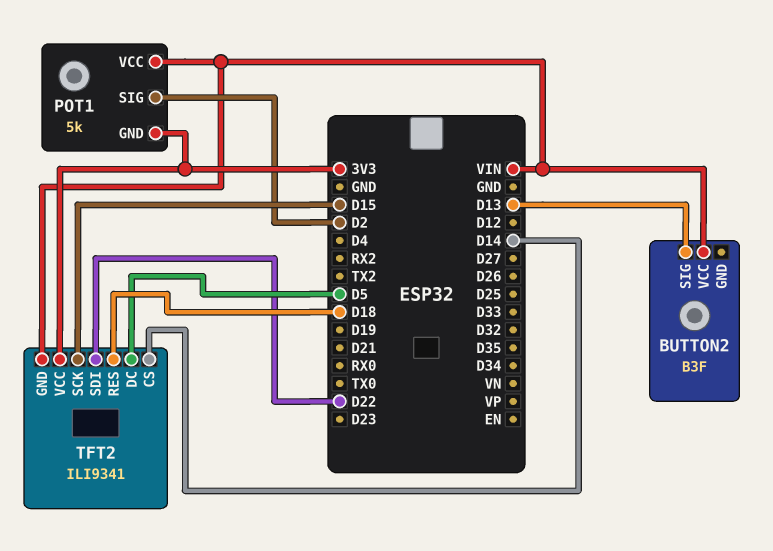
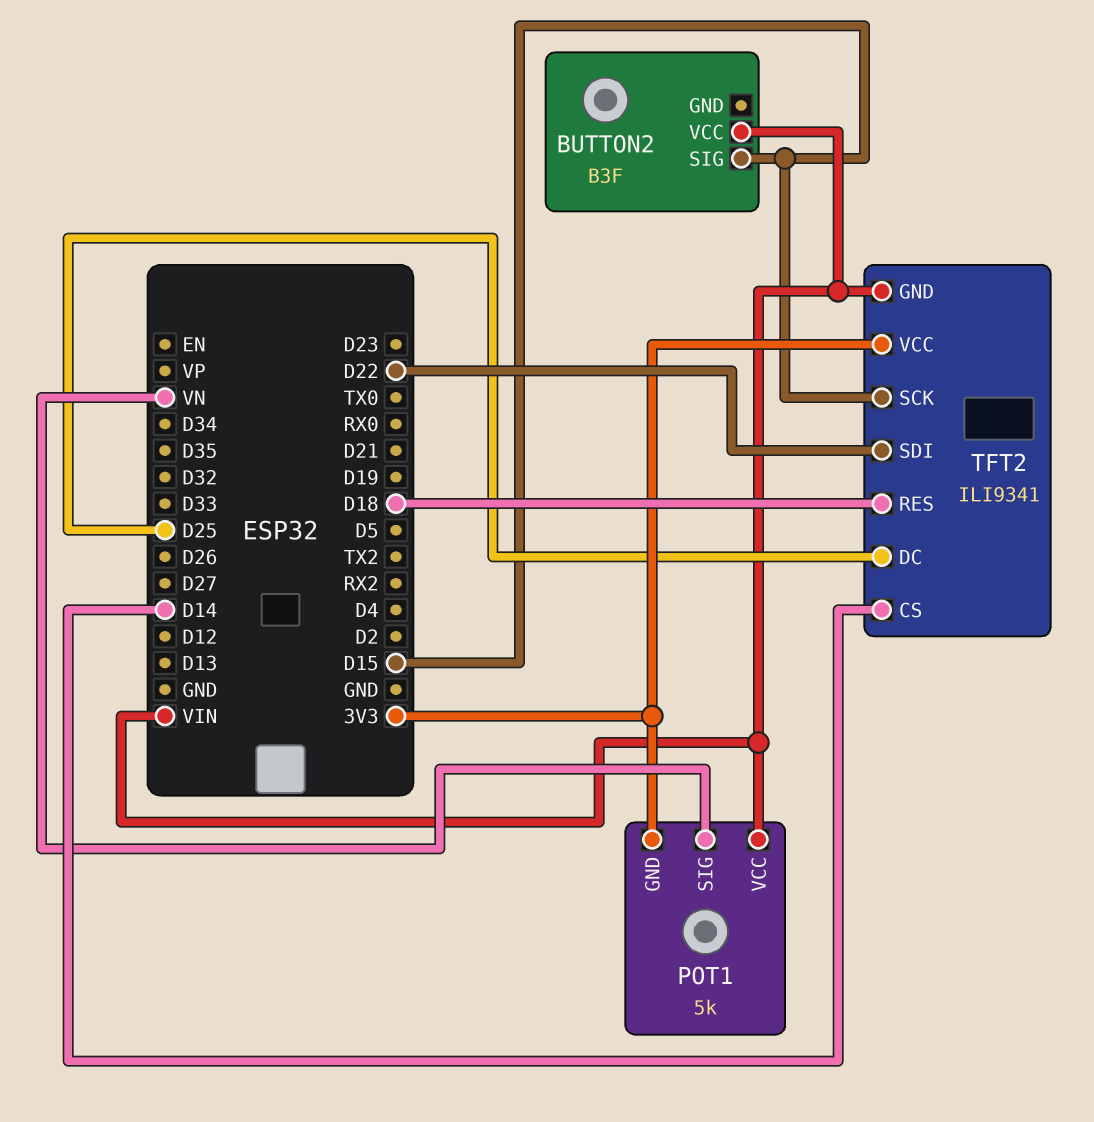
BUTTON2 pin SIG: D13 -> D15
POT1 pin SIG: D2 -> VN
TFT2 pin DC: D5 -> D25

